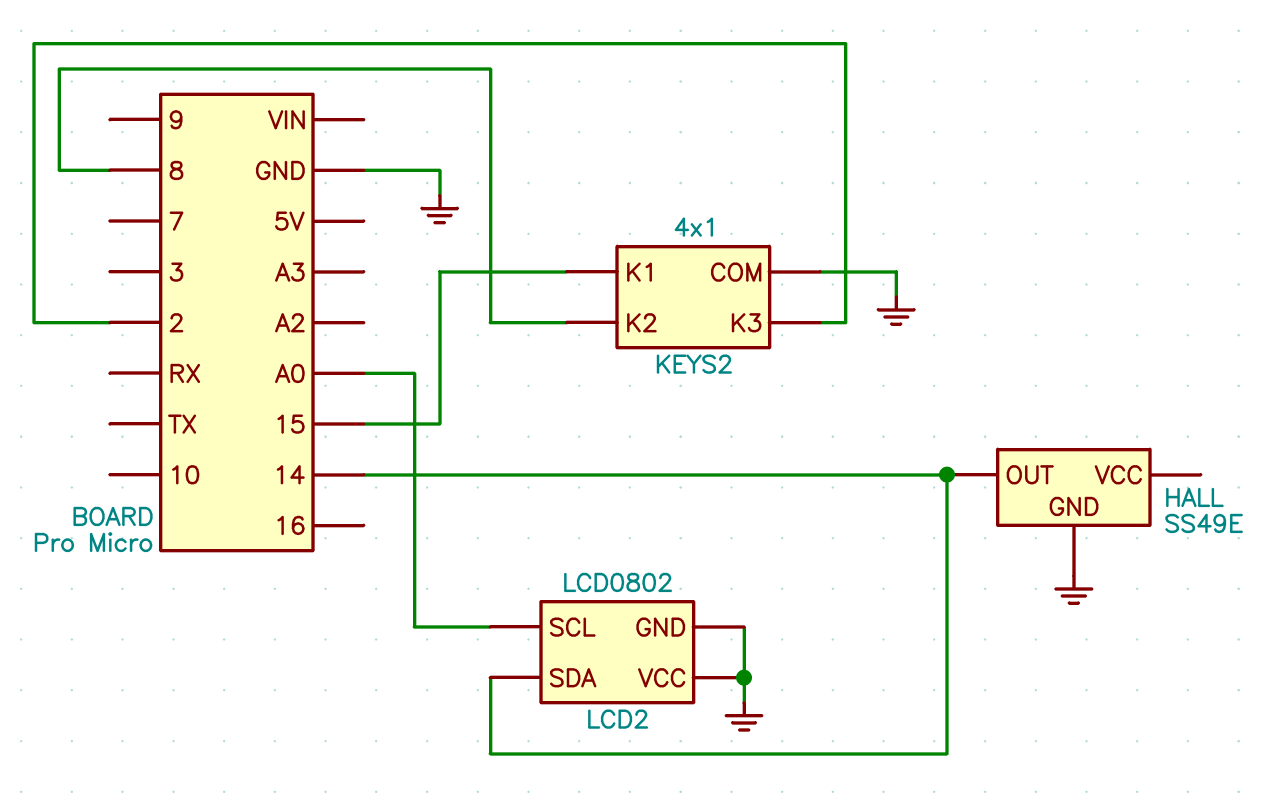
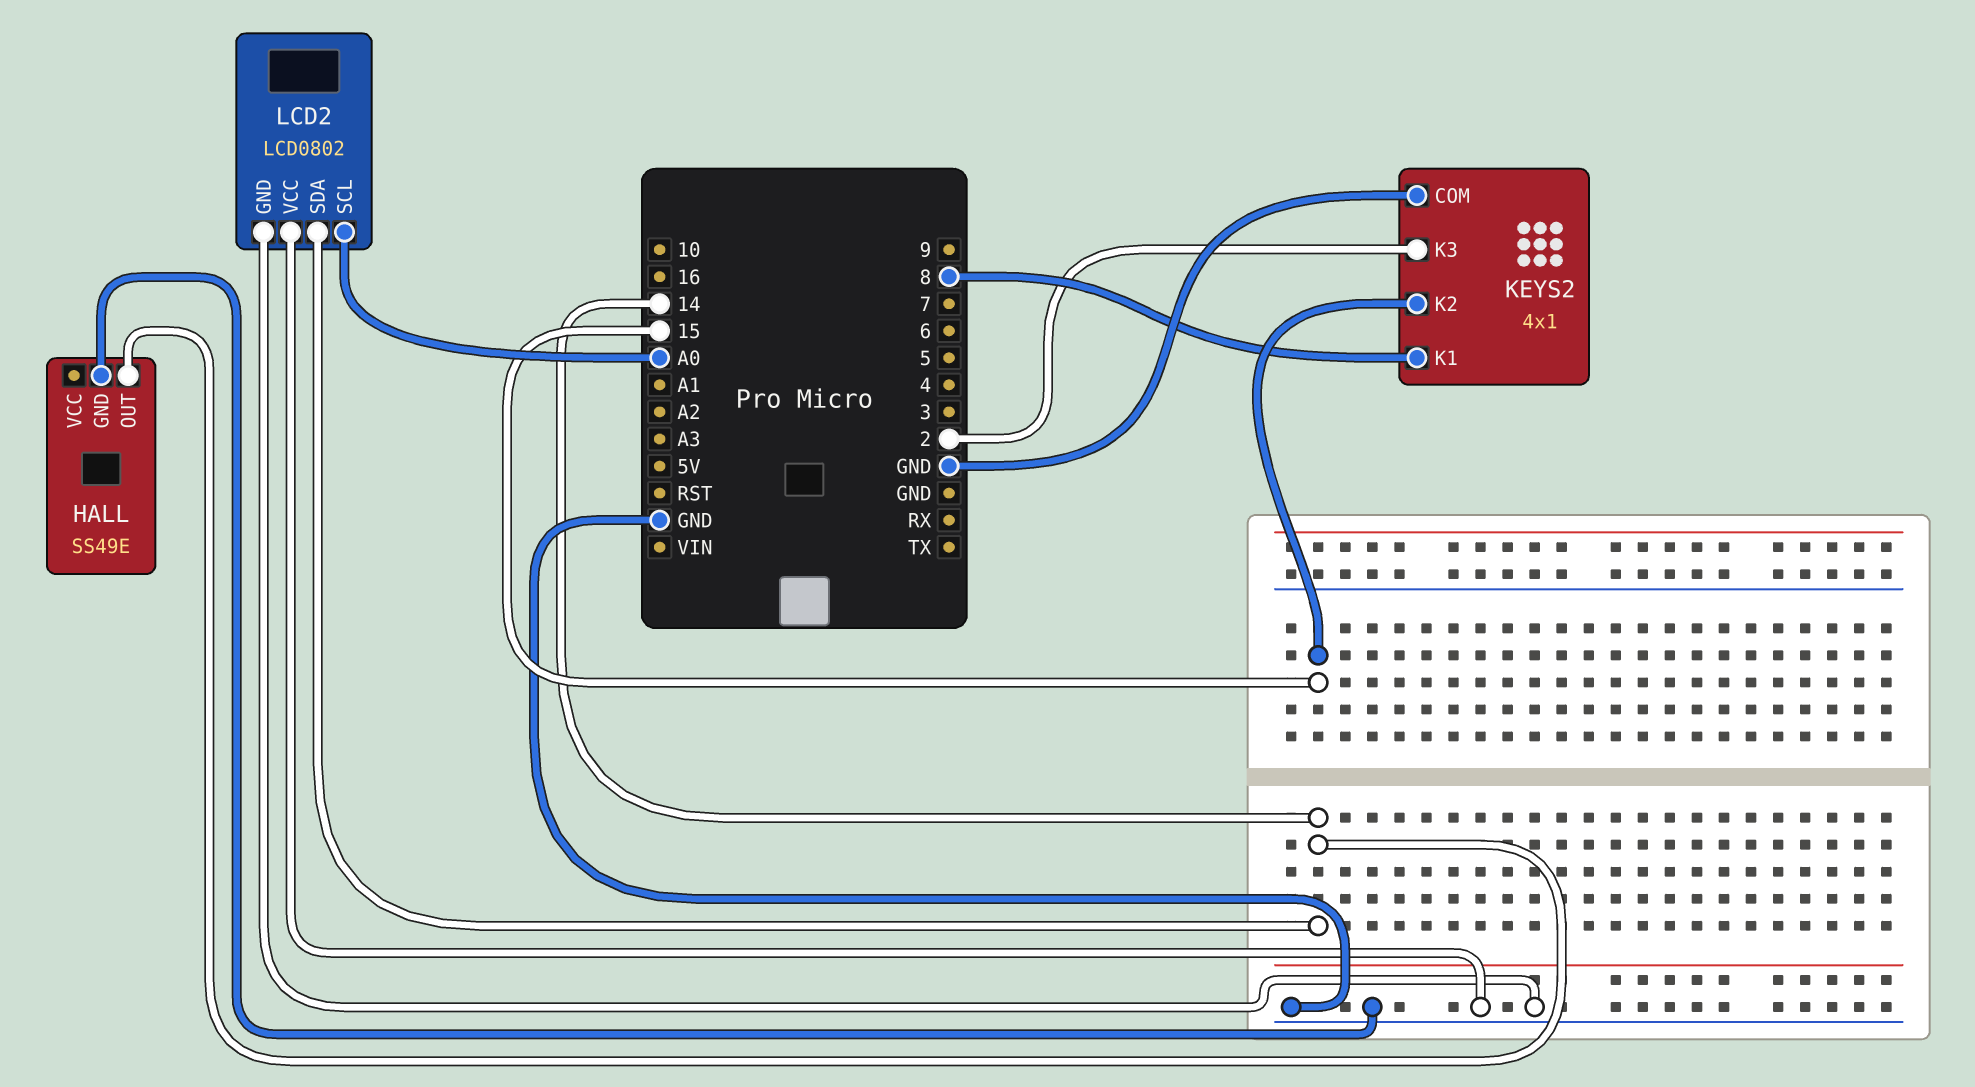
KEYS2 pin K1: 15 -> 8
KEYS2 pin K2: 8 -> 15

